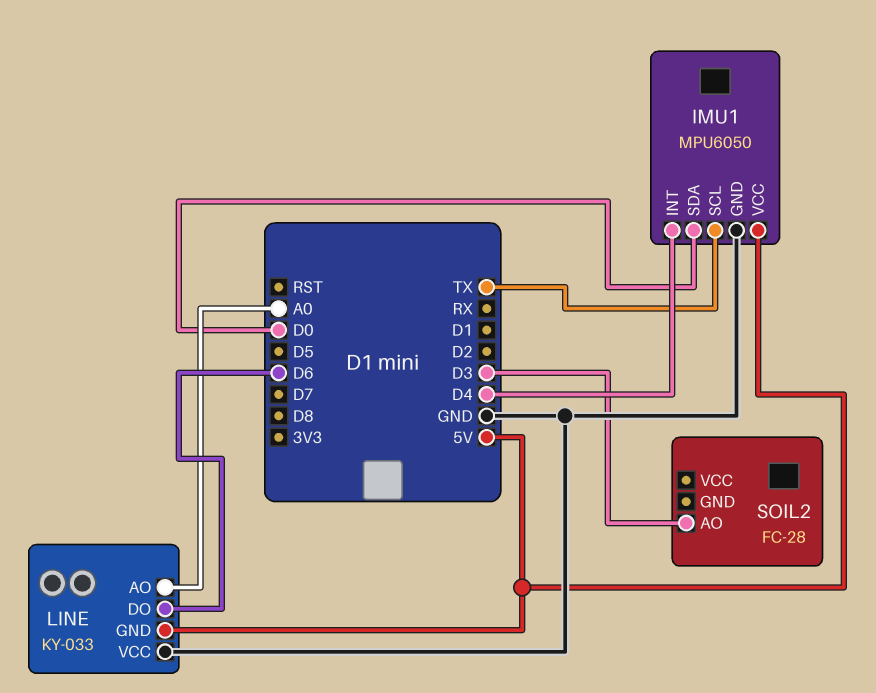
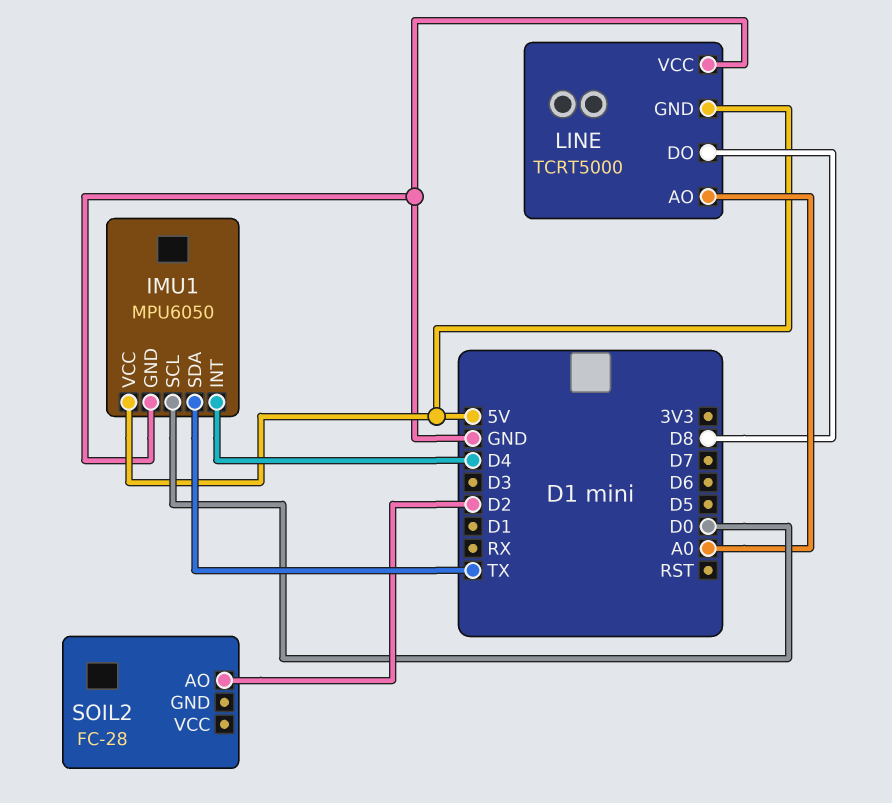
IMU1 pin SCL: TX -> D0
IMU1 pin SDA: D0 -> TX
LINE: KY-033 -> TCRT5000
LINE pin DO: D6 -> D8
SOIL2 pin AO: D3 -> D2

